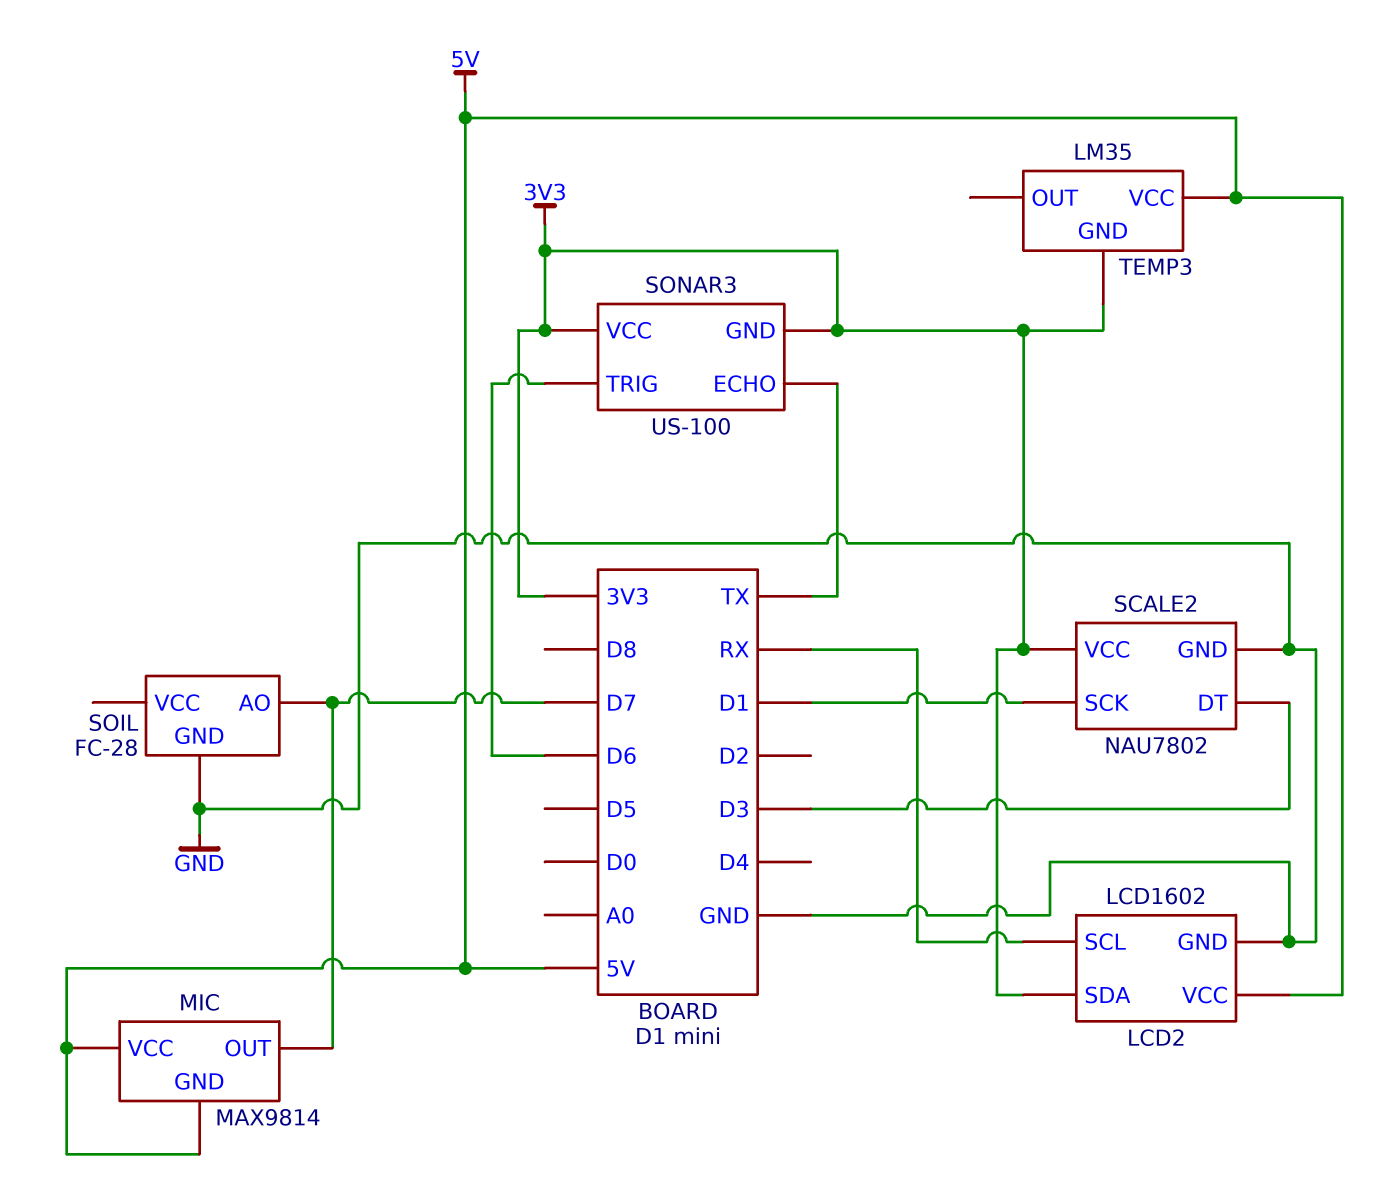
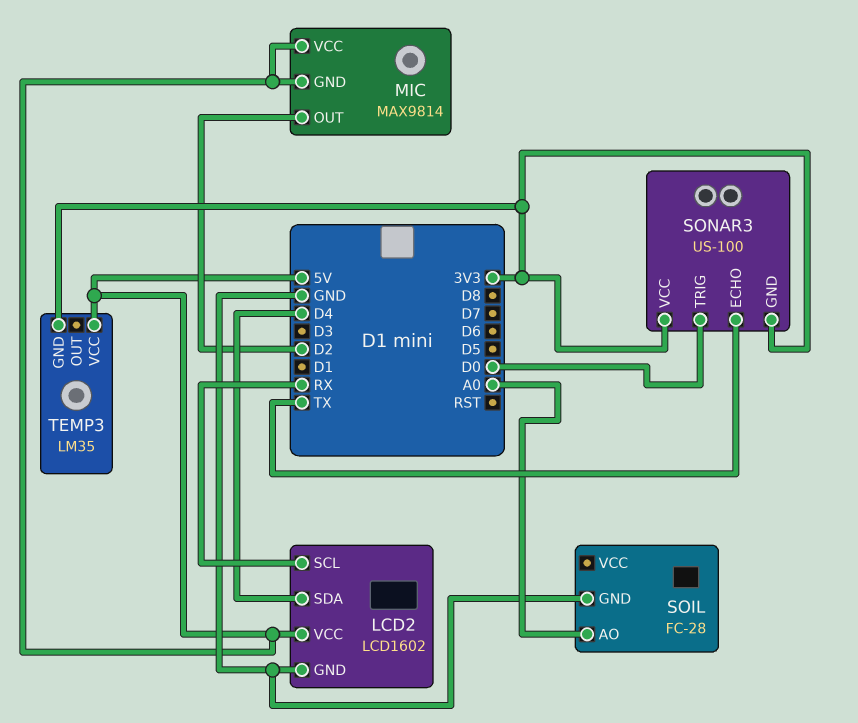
LCD2 pin SDA: 3V3 -> D4
MIC pin OUT: D7 -> D2
SCALE2: NAU7802 -> none
SCALE2 pin DT: D3 -> none
SCALE2 pin GND: GND -> none
SCALE2 pin SCK: D1 -> none
SCALE2 pin VCC: 3V3 -> none
SOIL pin AO: D7 -> A0
SONAR3 pin TRIG: D6 -> D0

